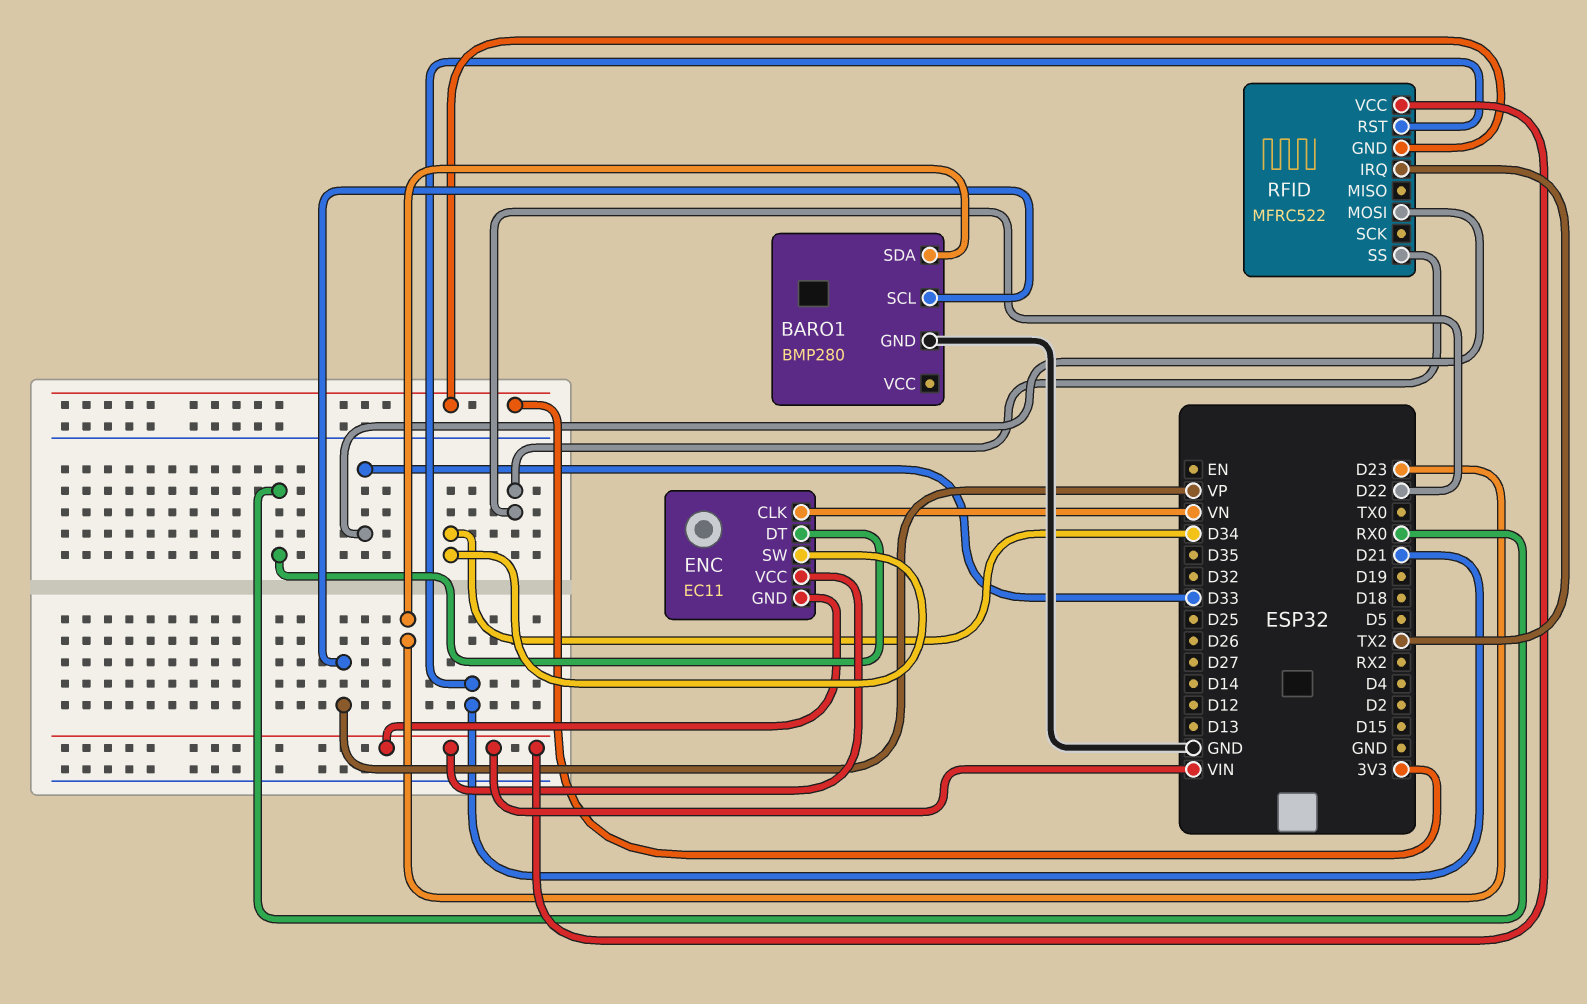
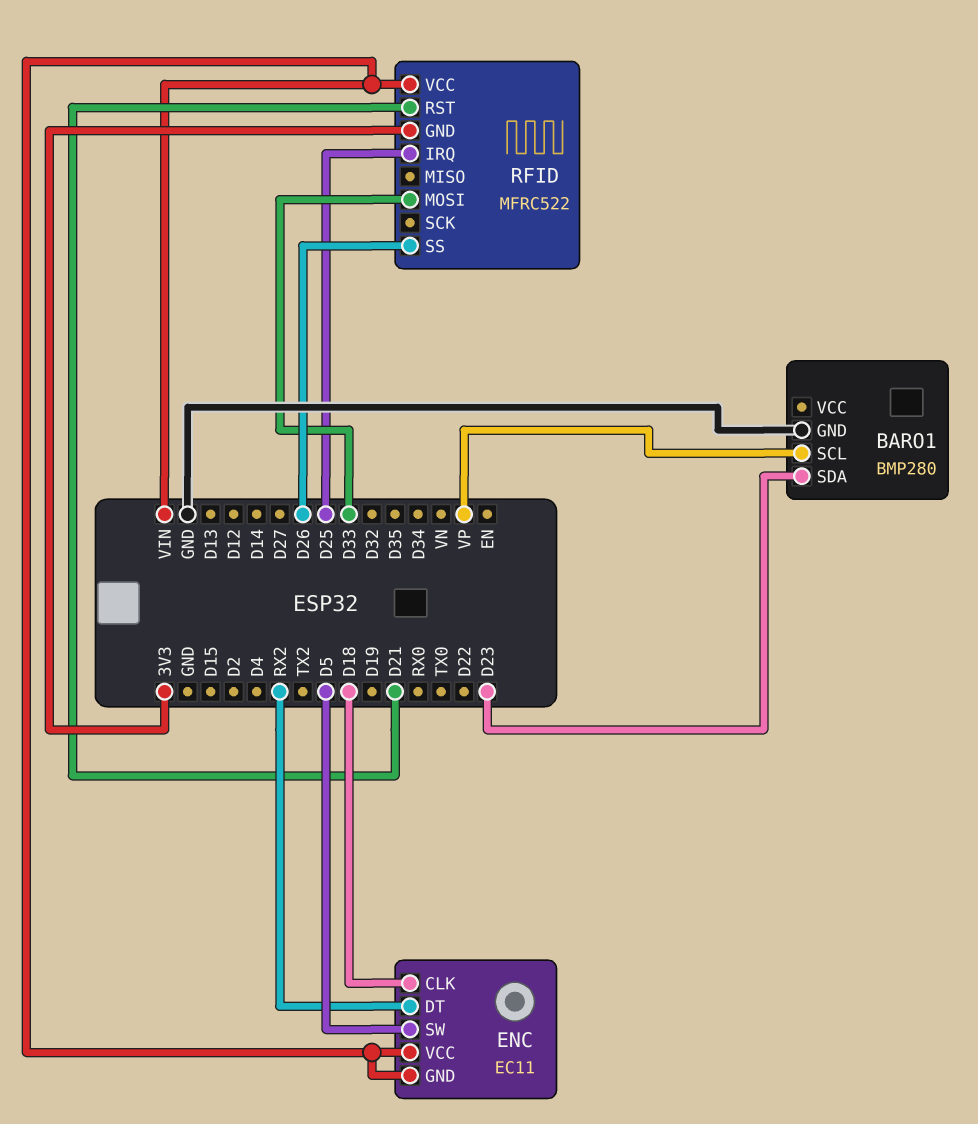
ENC pin CLK: VN -> D18
ENC pin DT: RX0 -> RX2
ENC pin SW: D34 -> D5
RFID pin IRQ: TX2 -> D25
RFID pin SS: D22 -> D26

